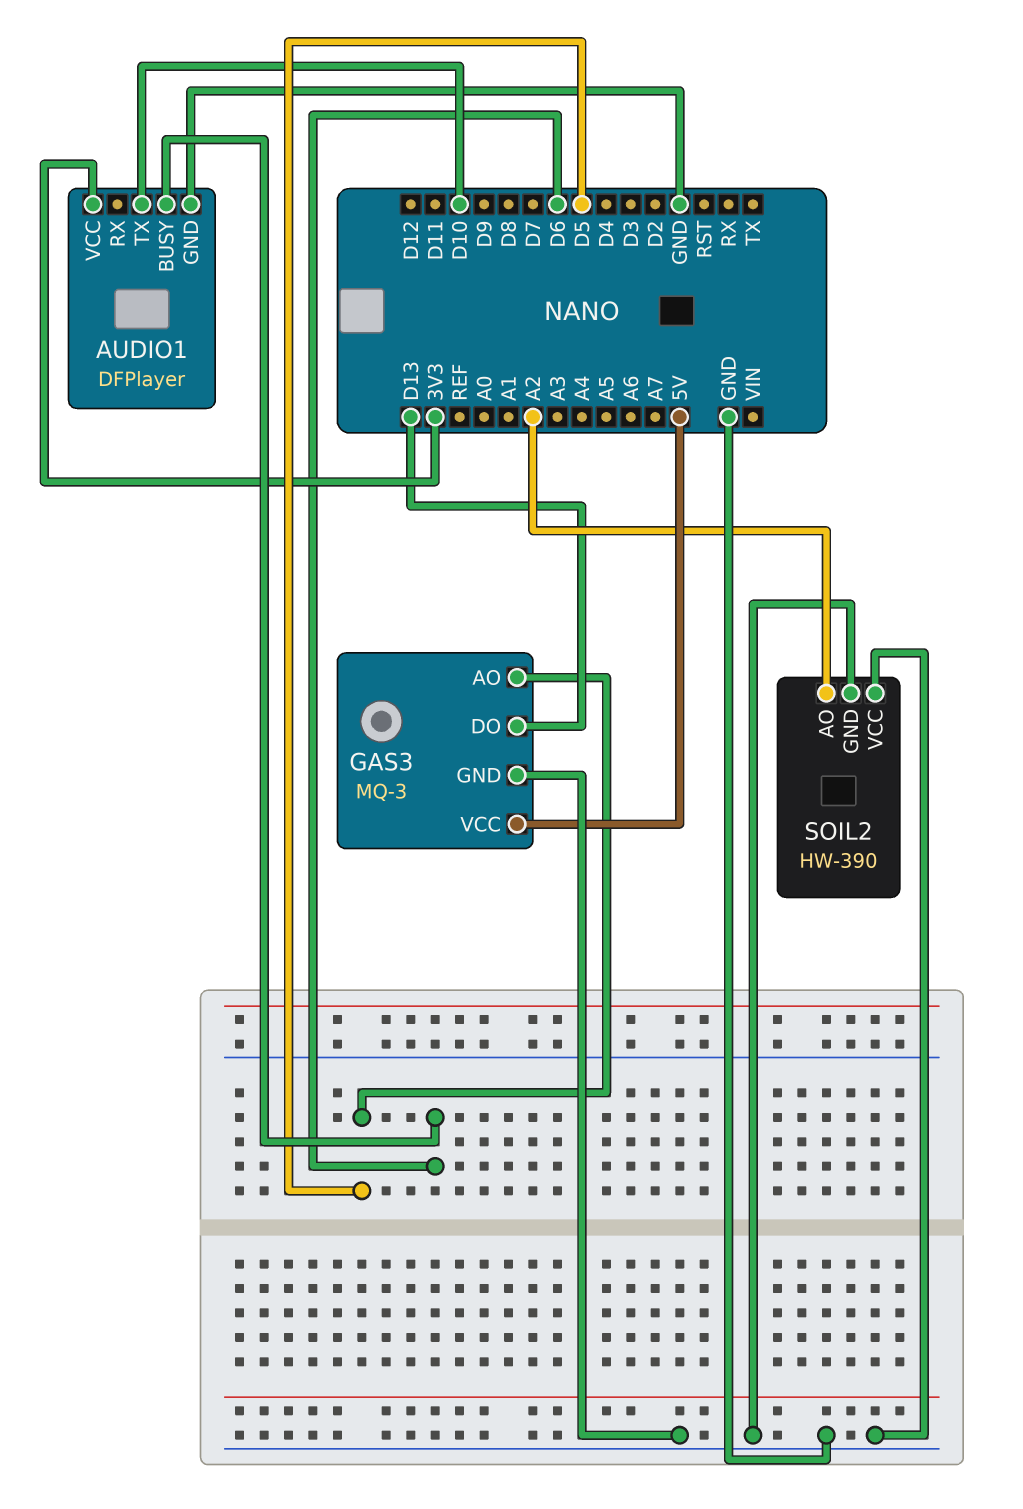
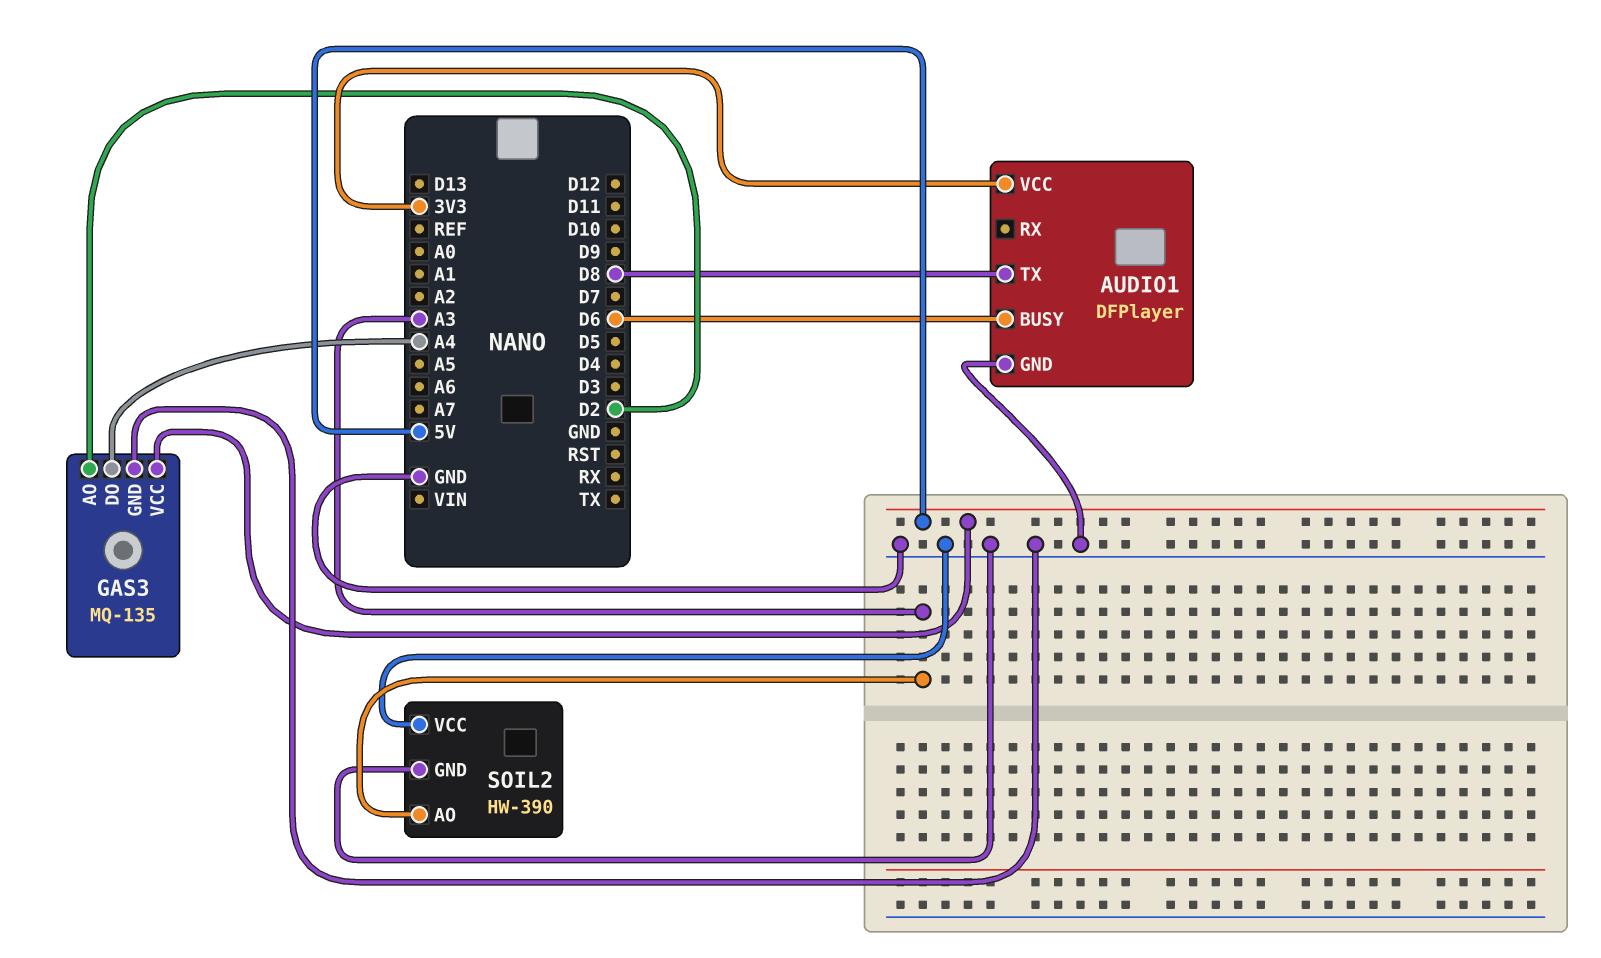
AUDIO1 pin TX: D10 -> D8
GAS3: MQ-3 -> MQ-135
GAS3 pin AO: D5 -> D2
GAS3 pin DO: D13 -> A4
SOIL2 pin AO: A2 -> A3

